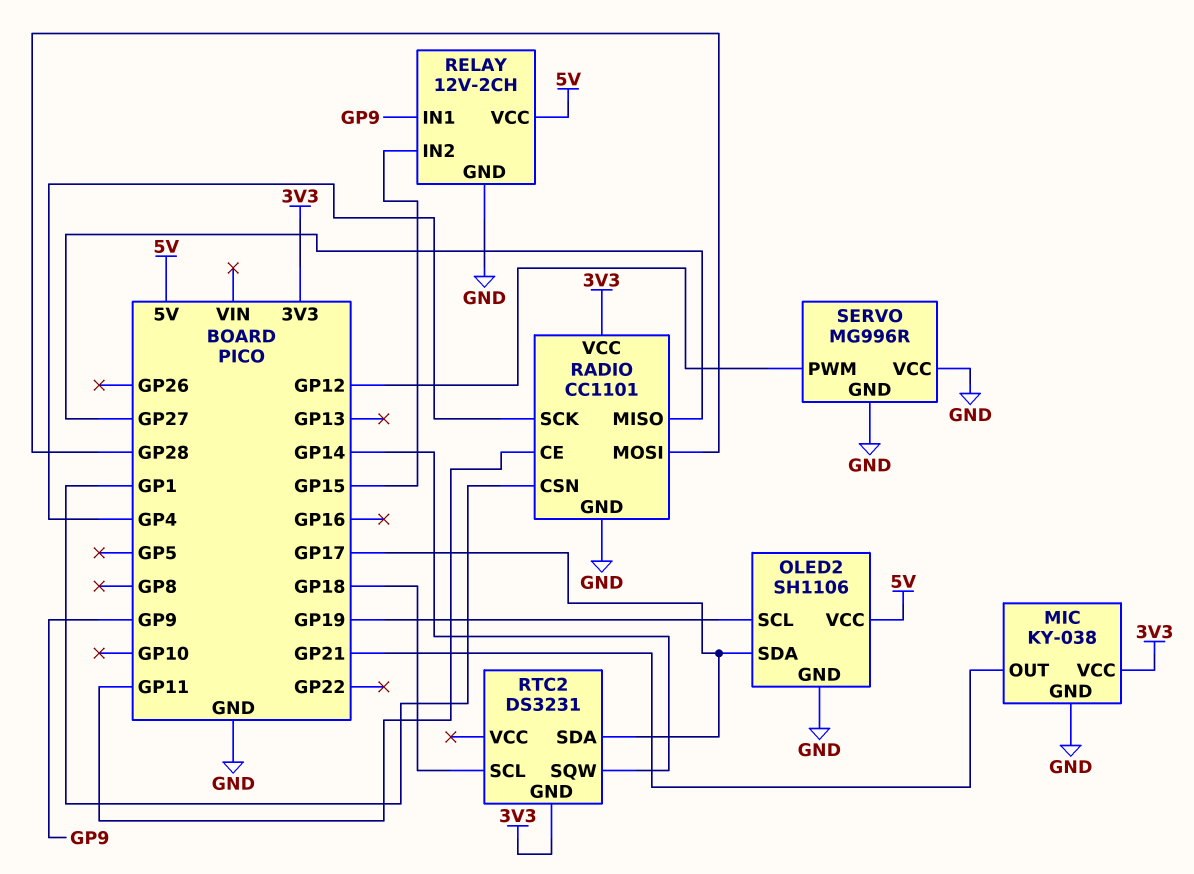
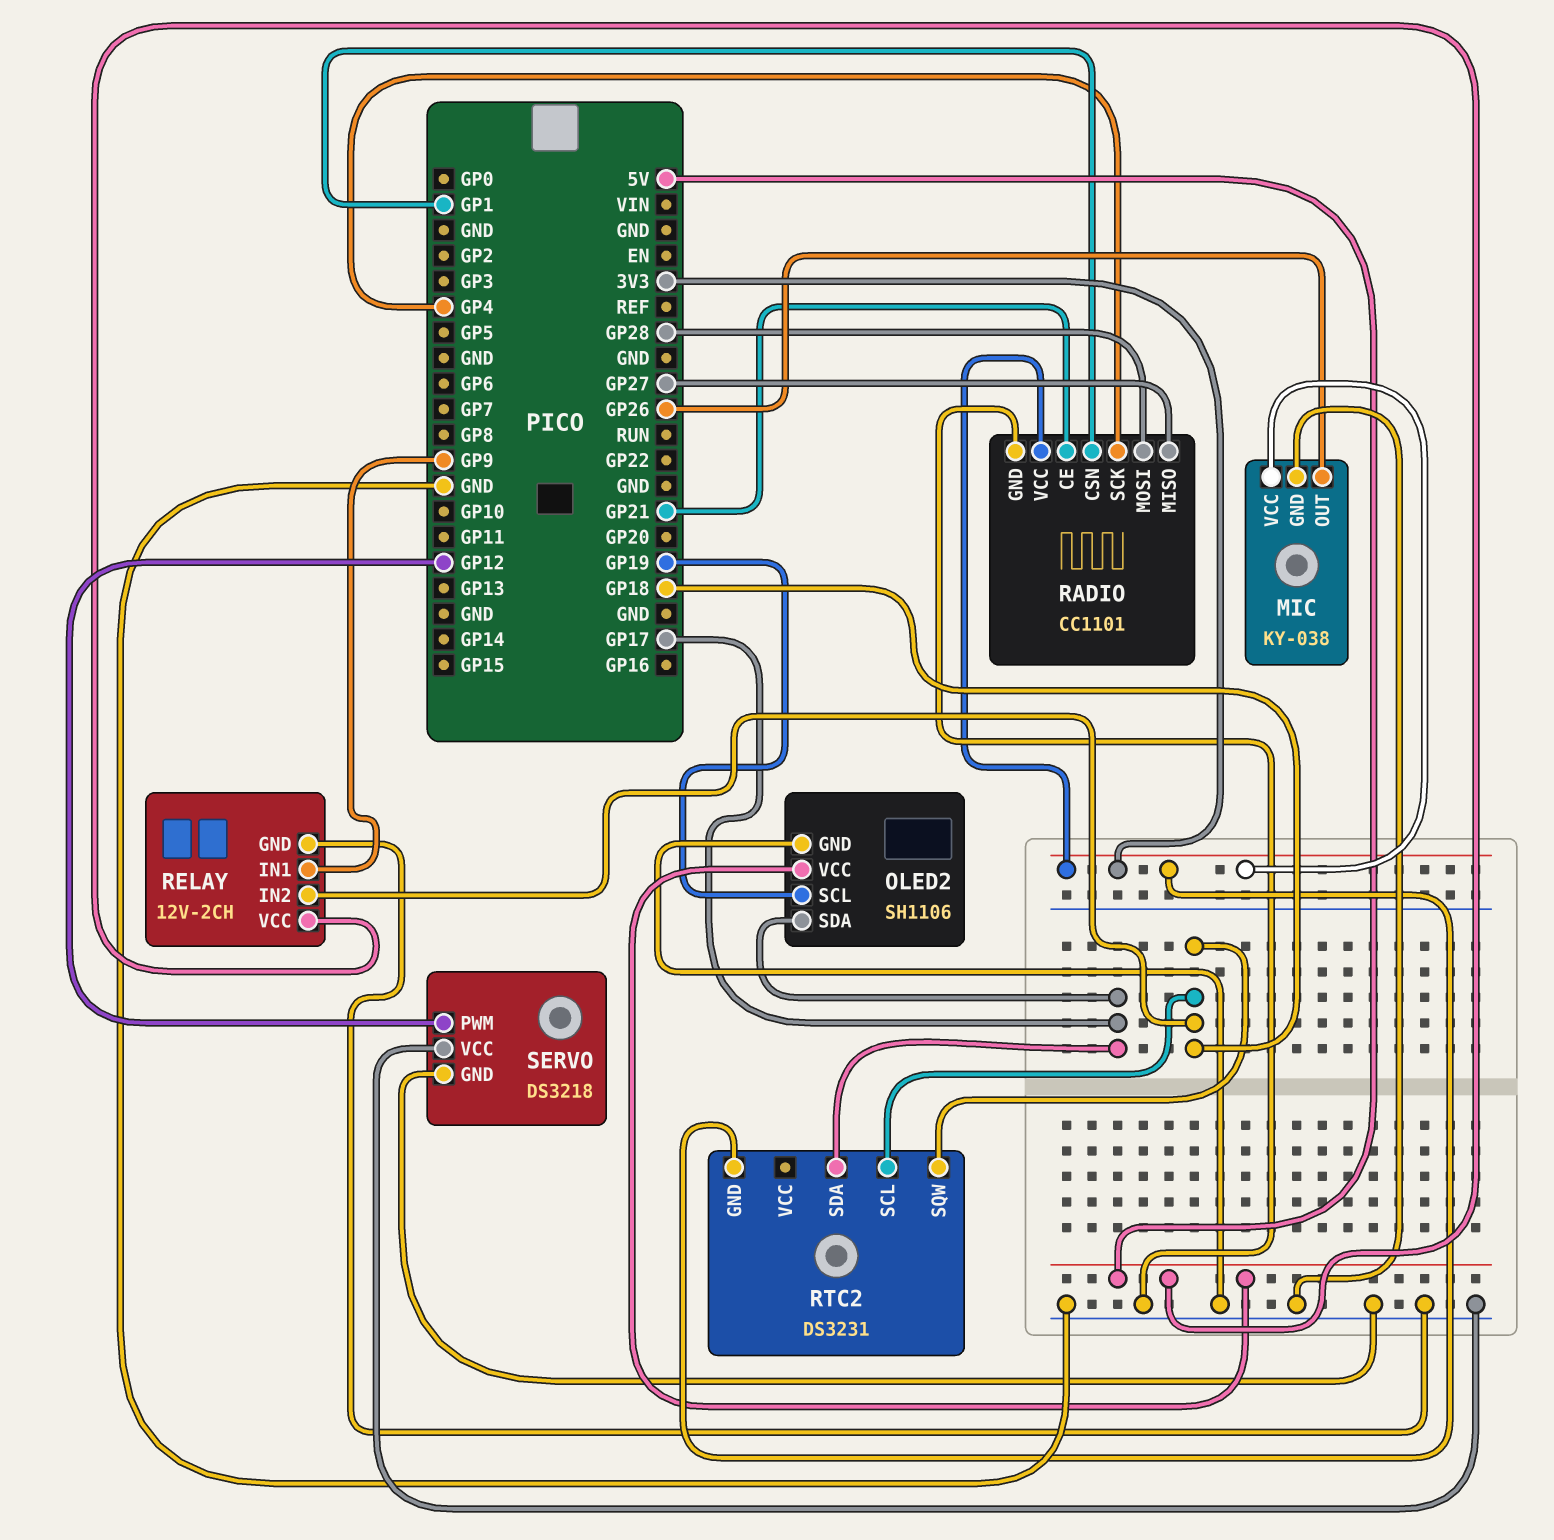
MIC pin OUT: GP21 -> GP26
RADIO pin CE: GP11 -> GP21
RELAY pin IN2: GP15 -> GP18
RTC2 pin SQW: GP14 -> GP18
SERVO: MG996R -> DS3218

